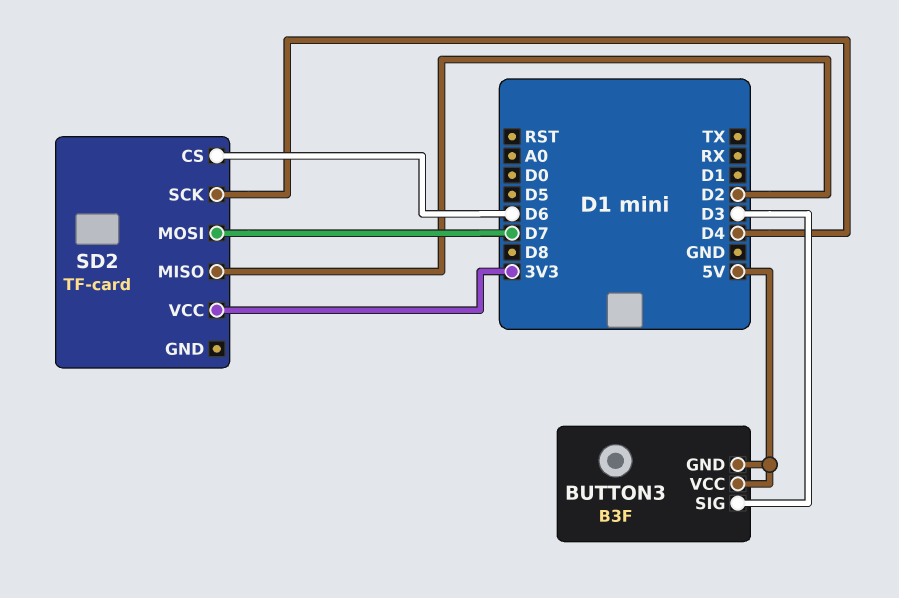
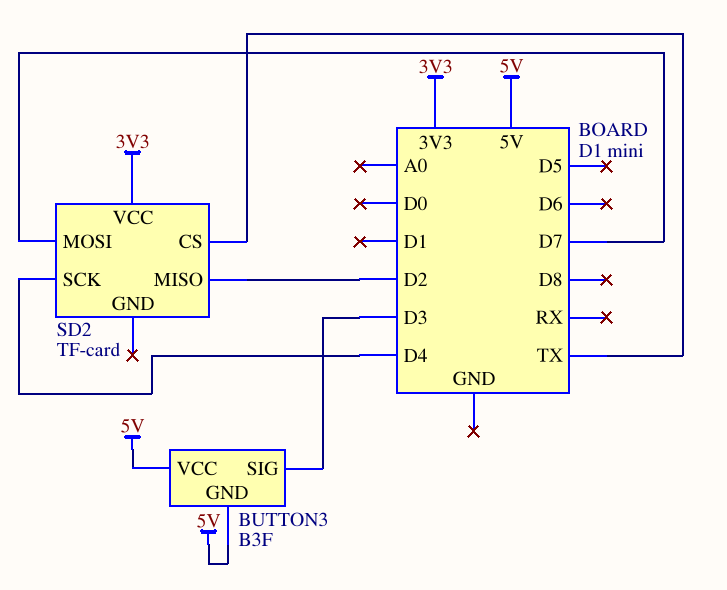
SD2 pin CS: D6 -> TX

